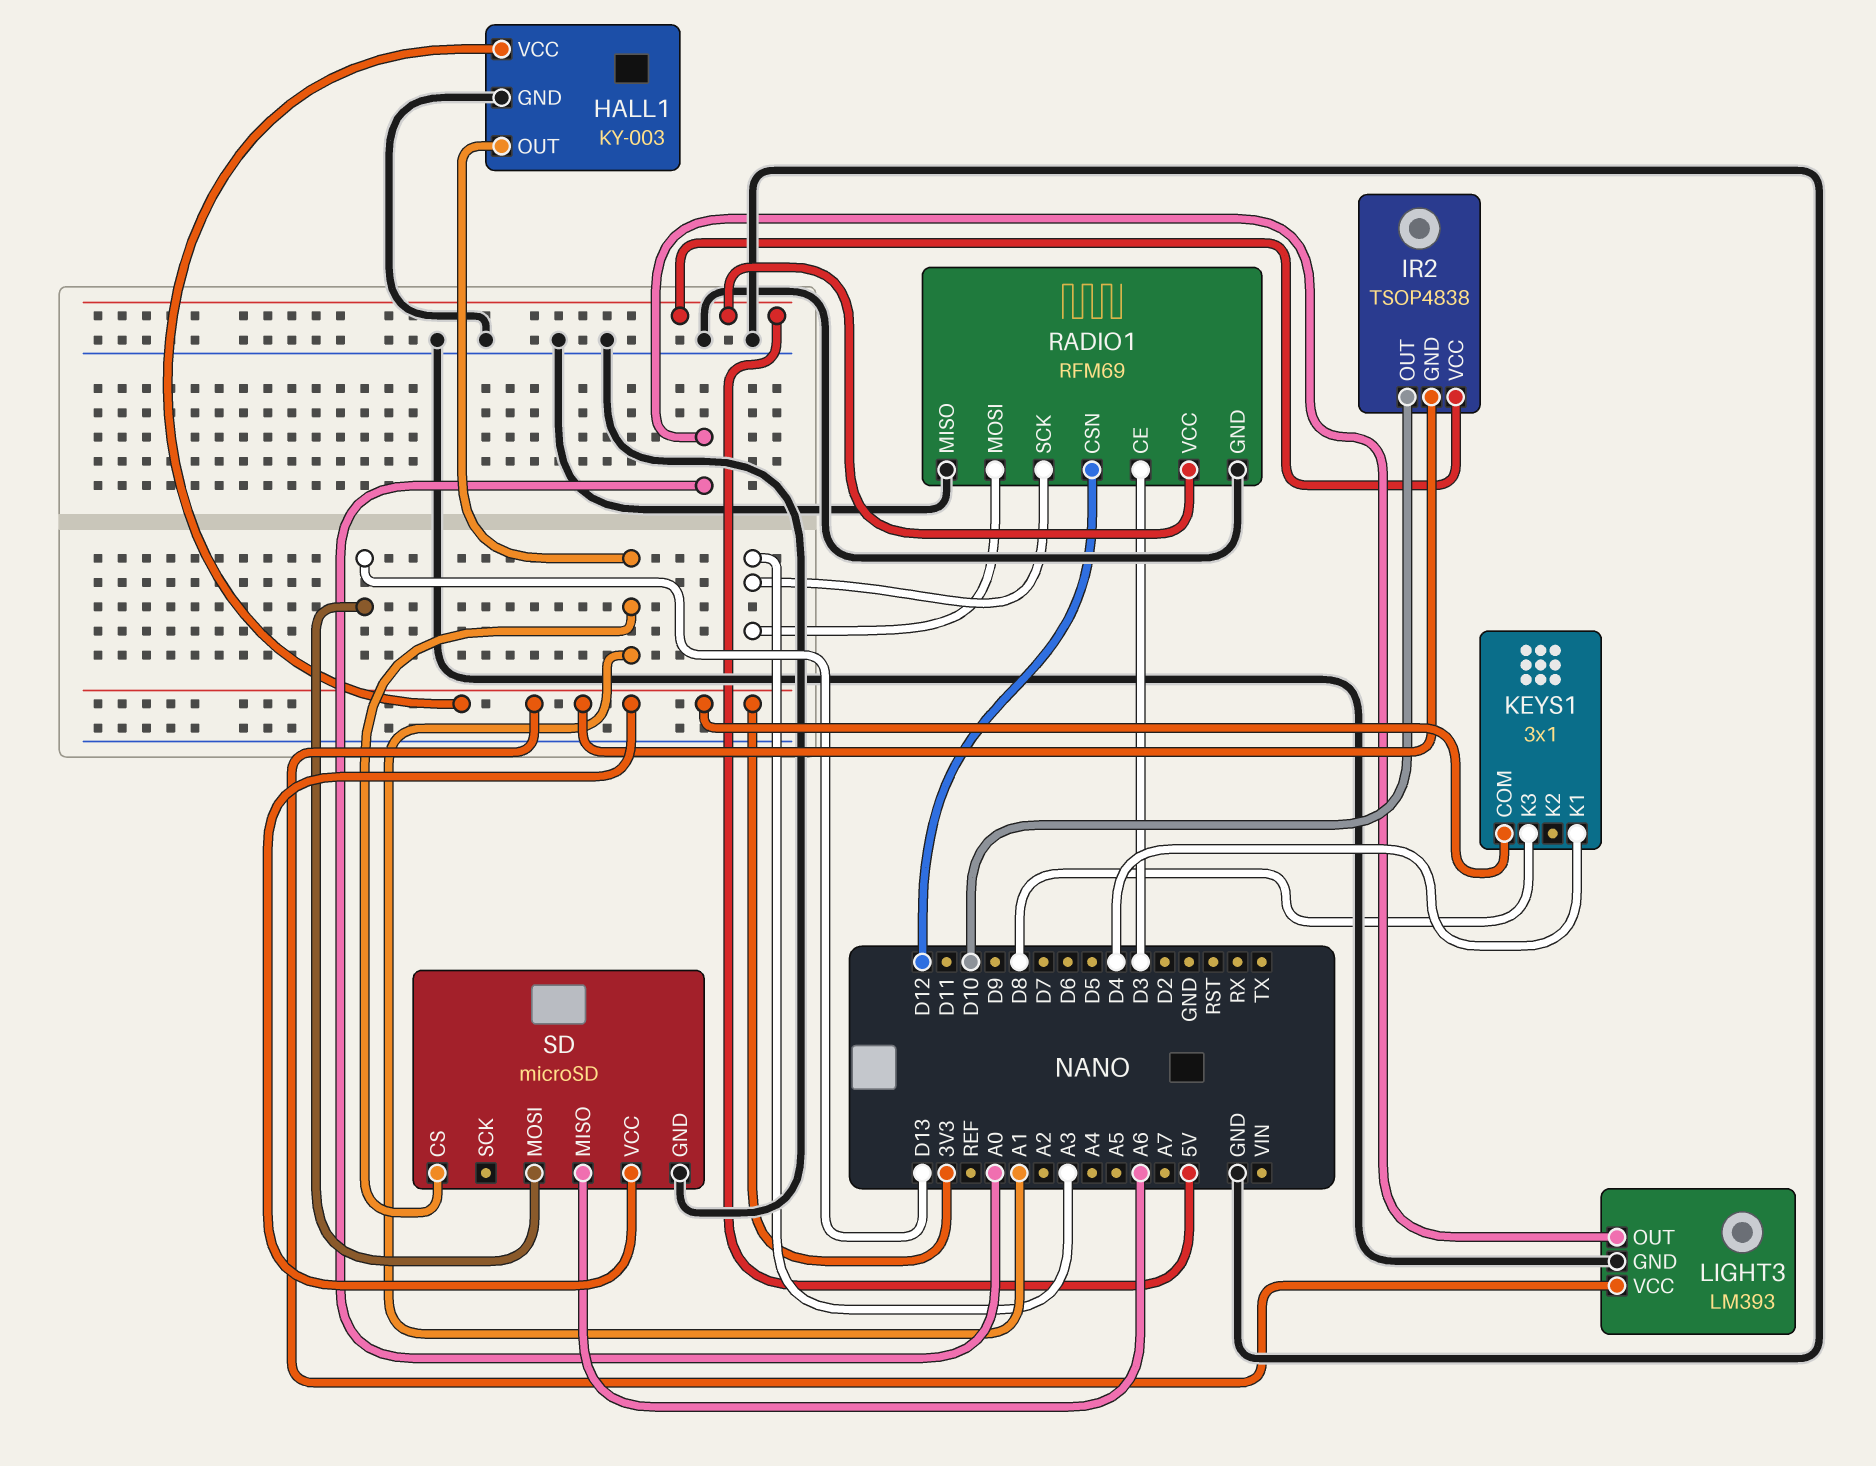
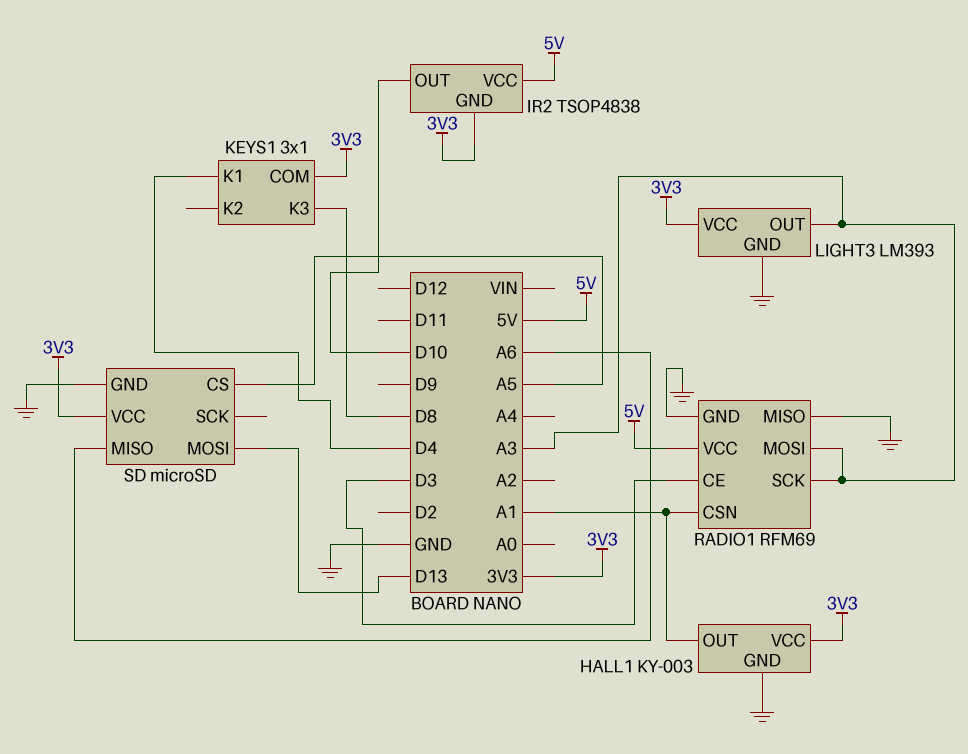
LIGHT3 pin OUT: A0 -> A3
RADIO1 pin CSN: D12 -> A1
SD pin CS: A1 -> A5

